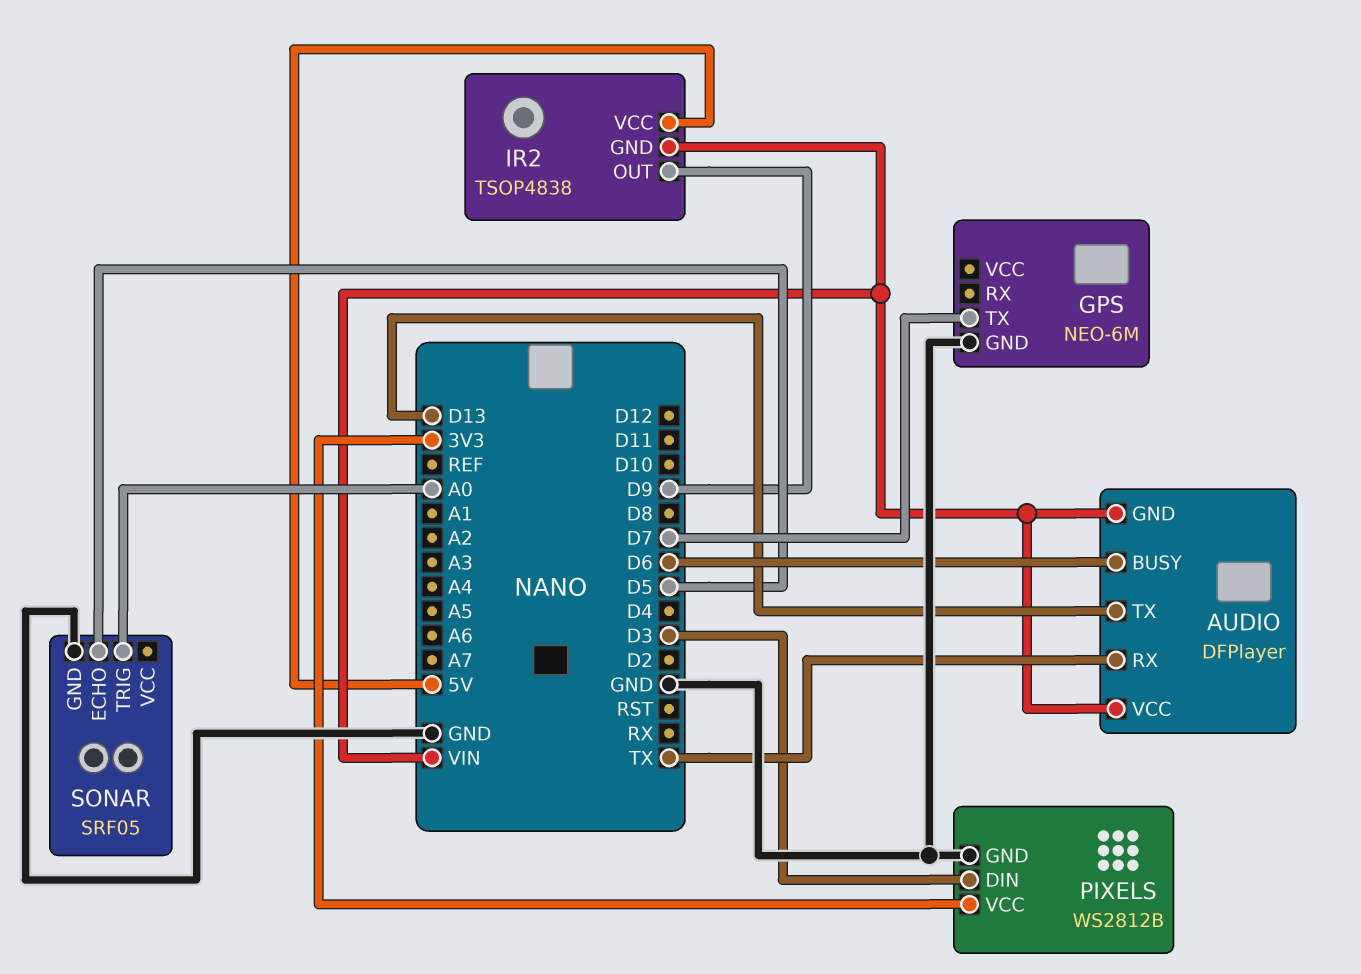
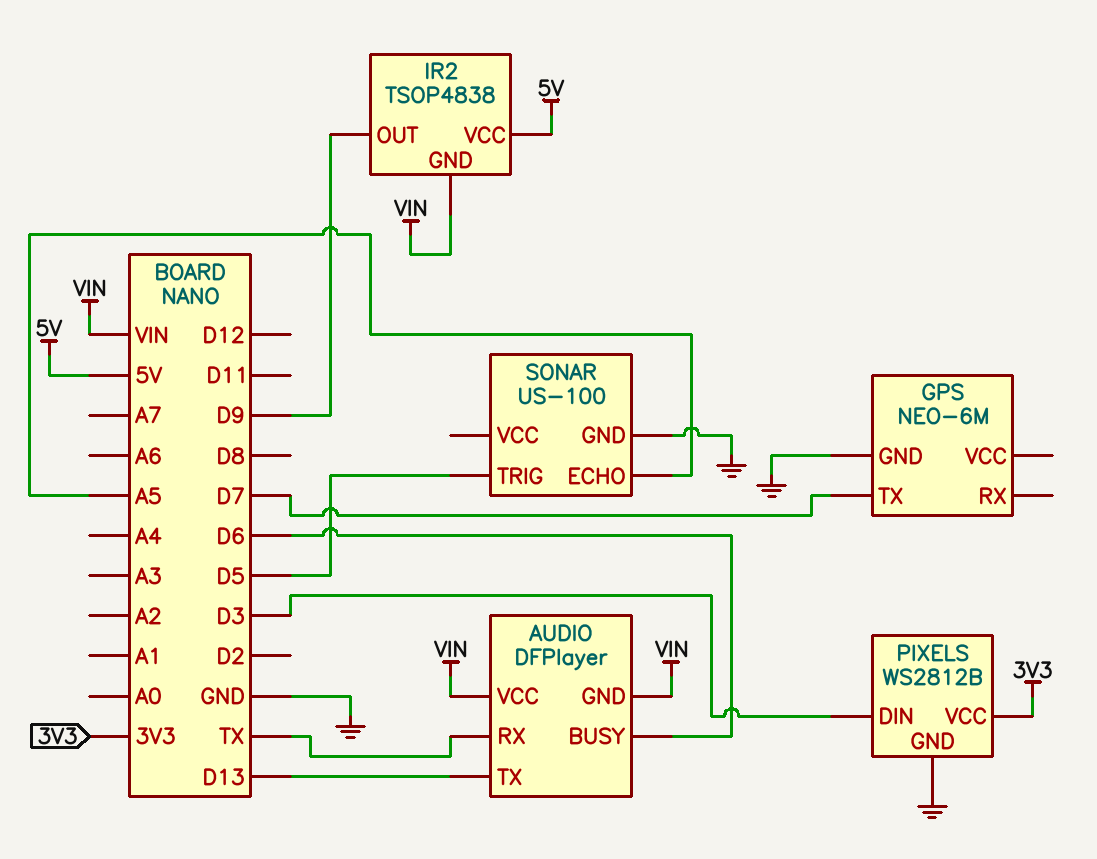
SONAR: SRF05 -> US-100
SONAR pin ECHO: D5 -> A5
SONAR pin TRIG: A0 -> D5

